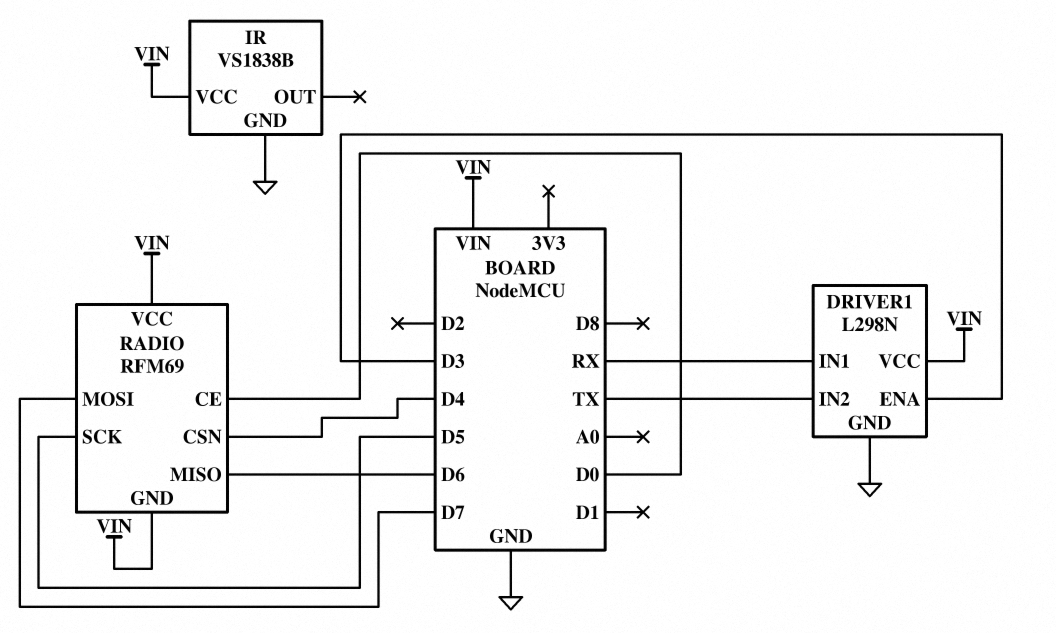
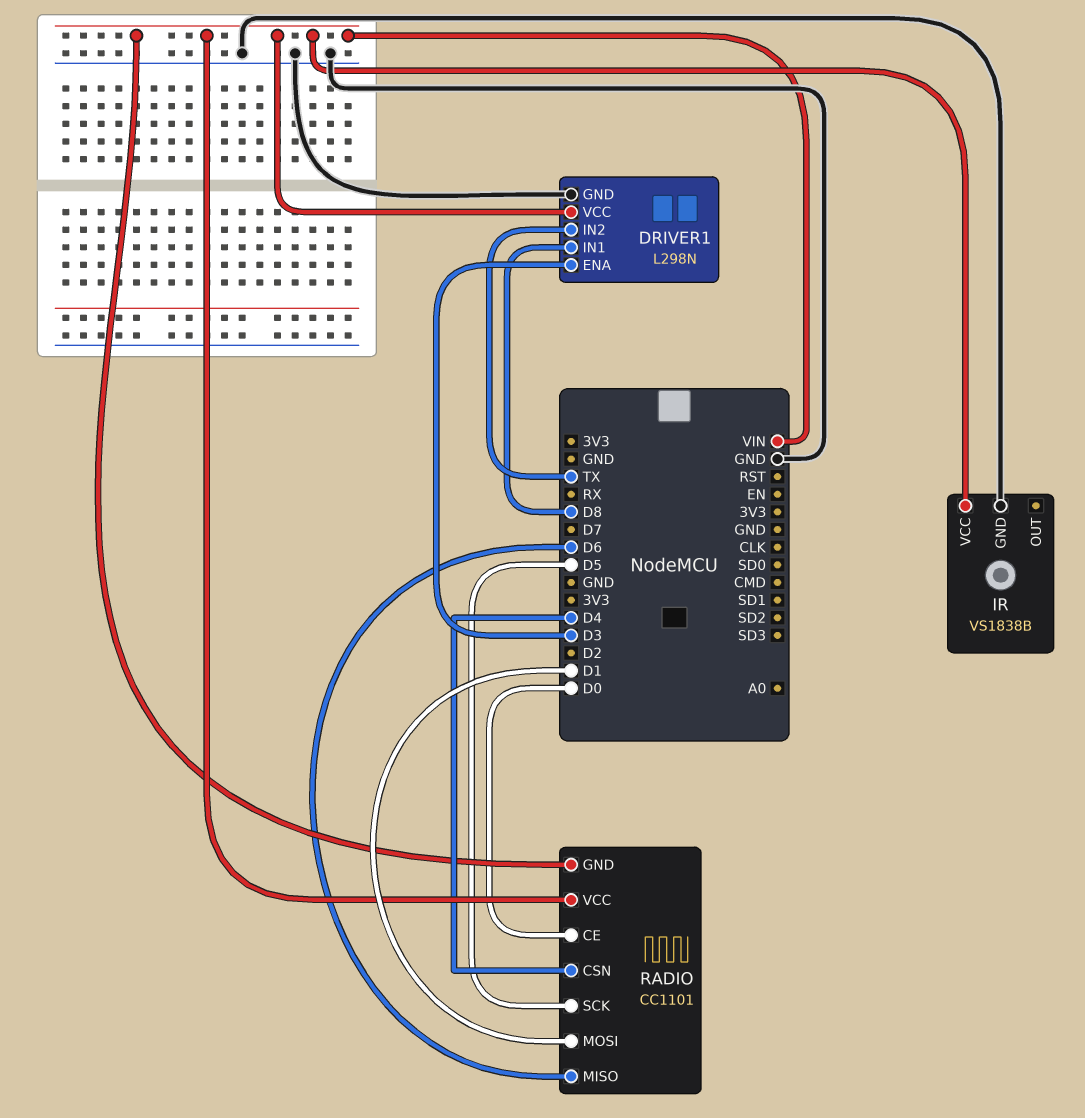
DRIVER1 pin IN1: RX -> D8
RADIO: RFM69 -> CC1101
RADIO pin MOSI: D7 -> D1

